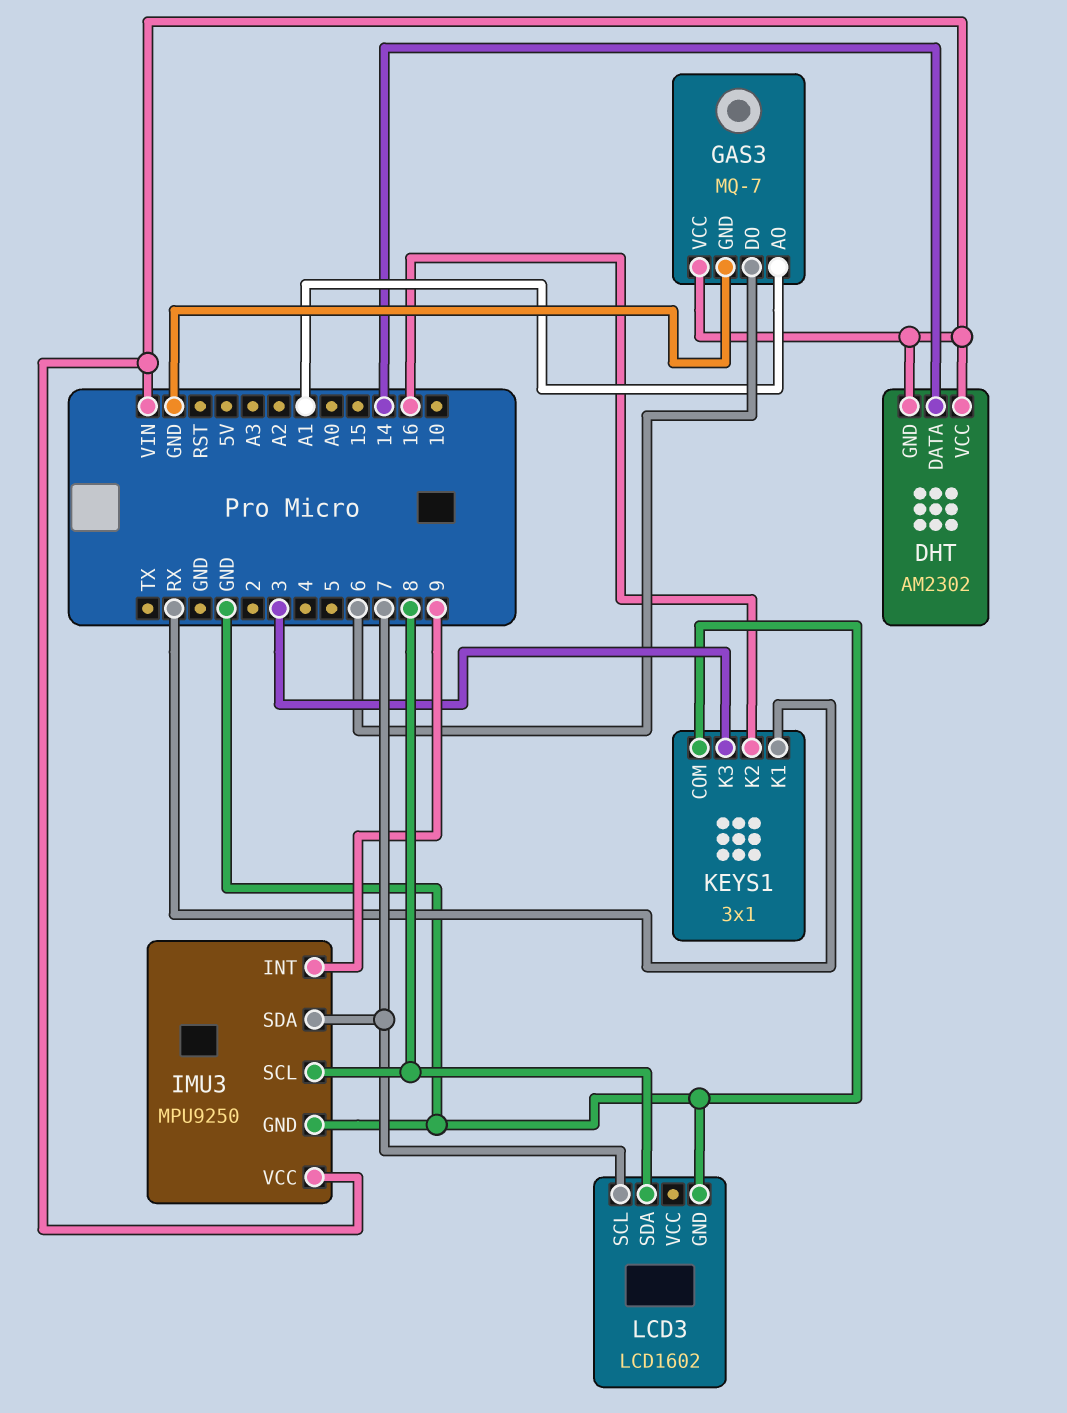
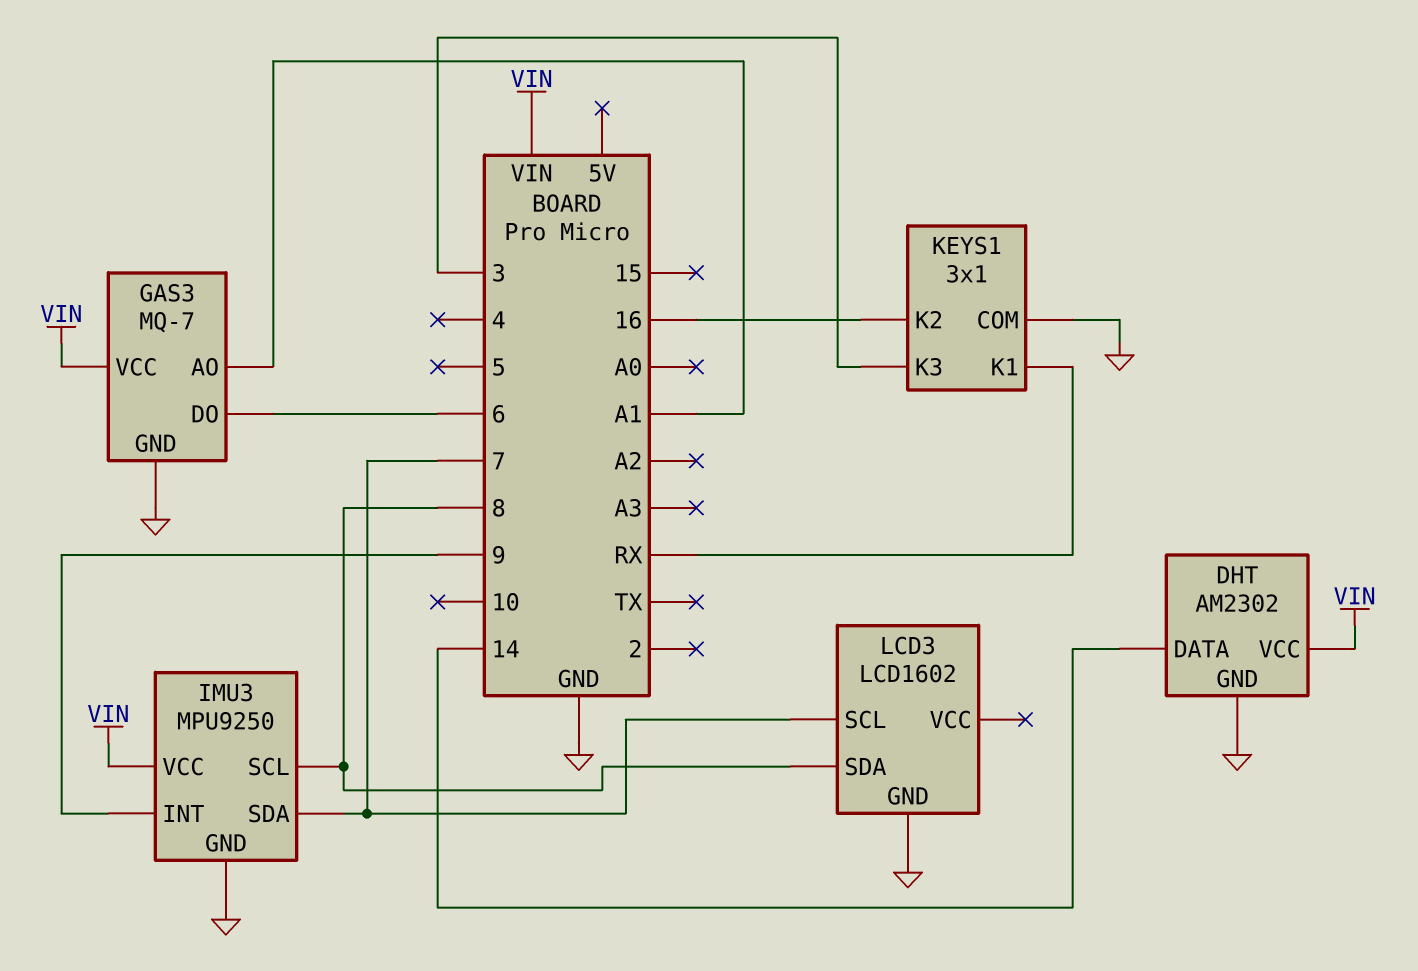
DHT pin GND: VIN -> GND

